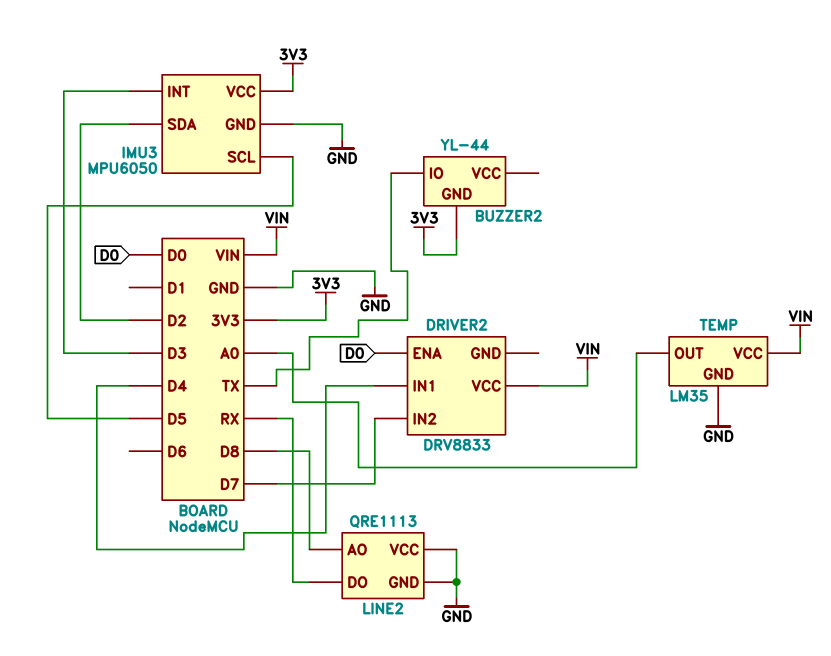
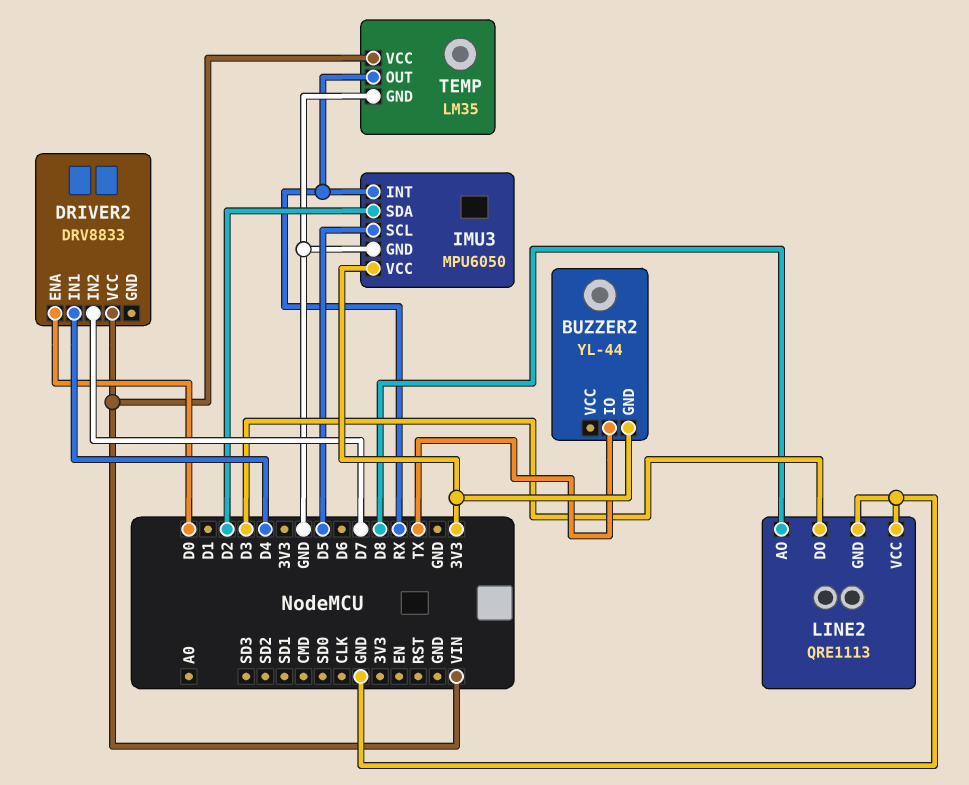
IMU3 pin INT: D3 -> RX
LINE2 pin DO: RX -> D3
TEMP pin OUT: A0 -> RX

